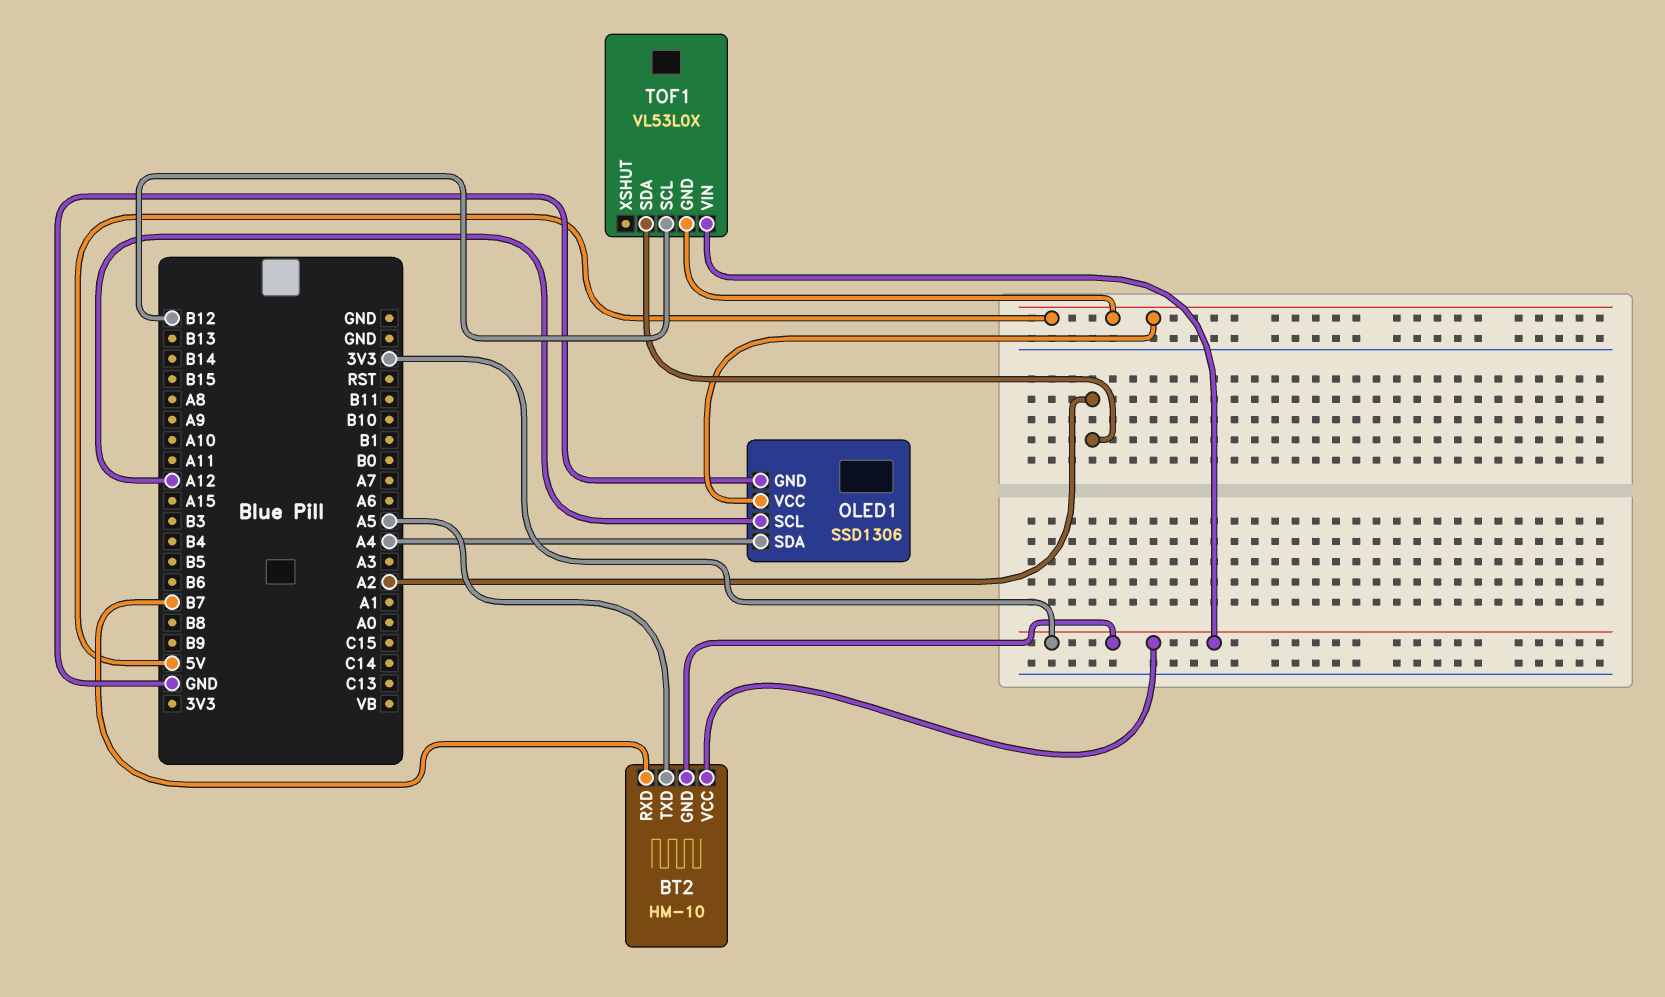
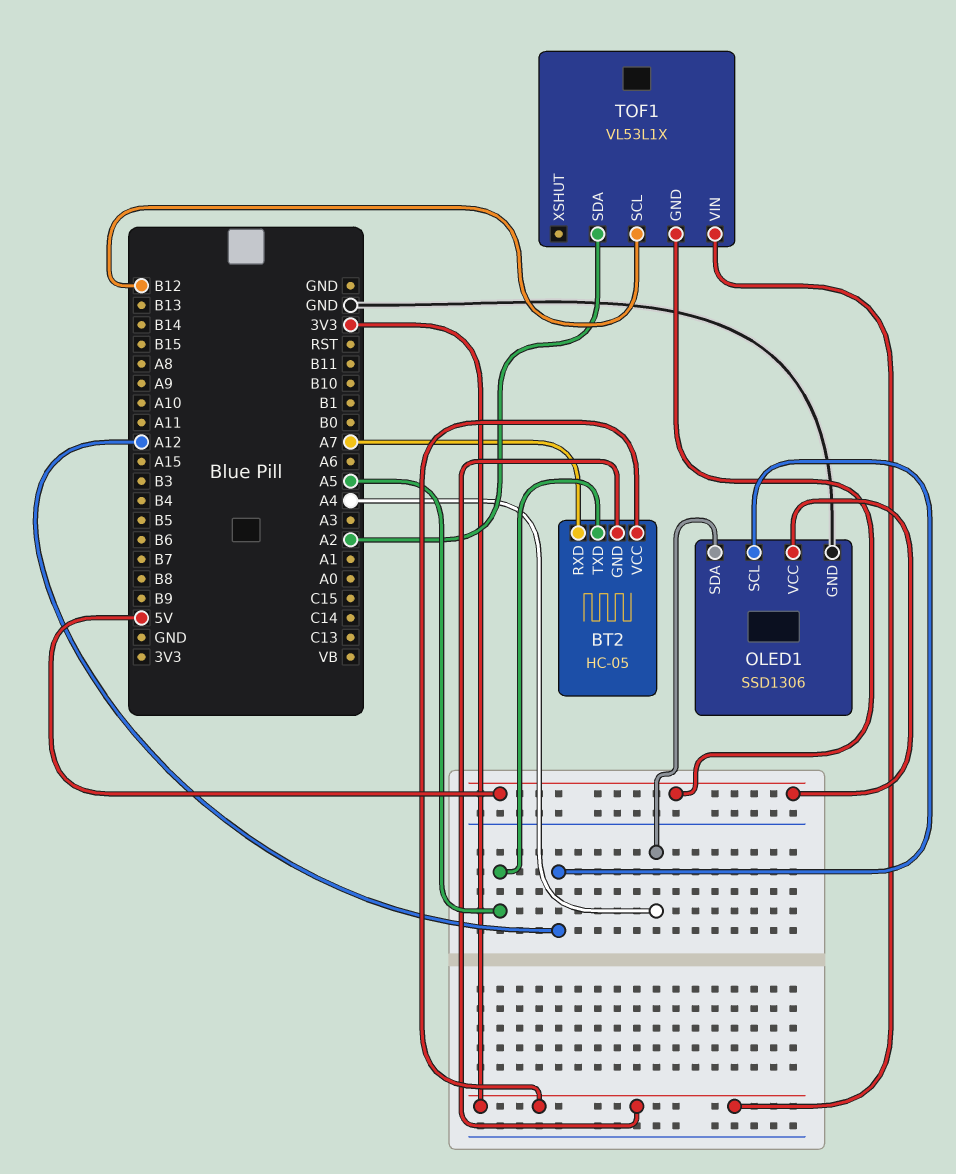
BT2: HM-10 -> HC-05
BT2 pin RXD: B7 -> A7
TOF1: VL53L0X -> VL53L1X

